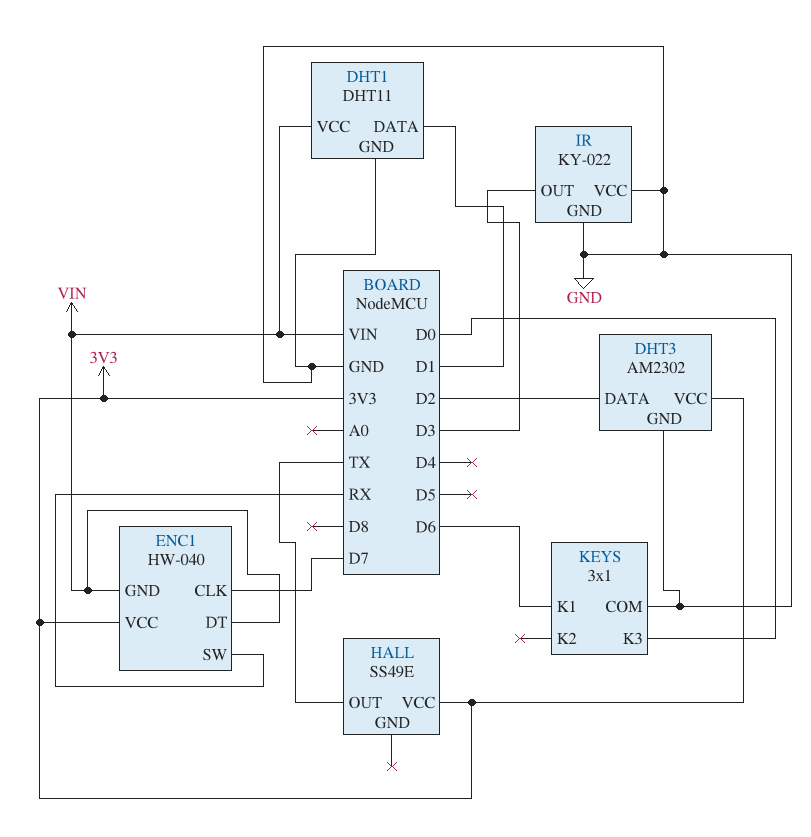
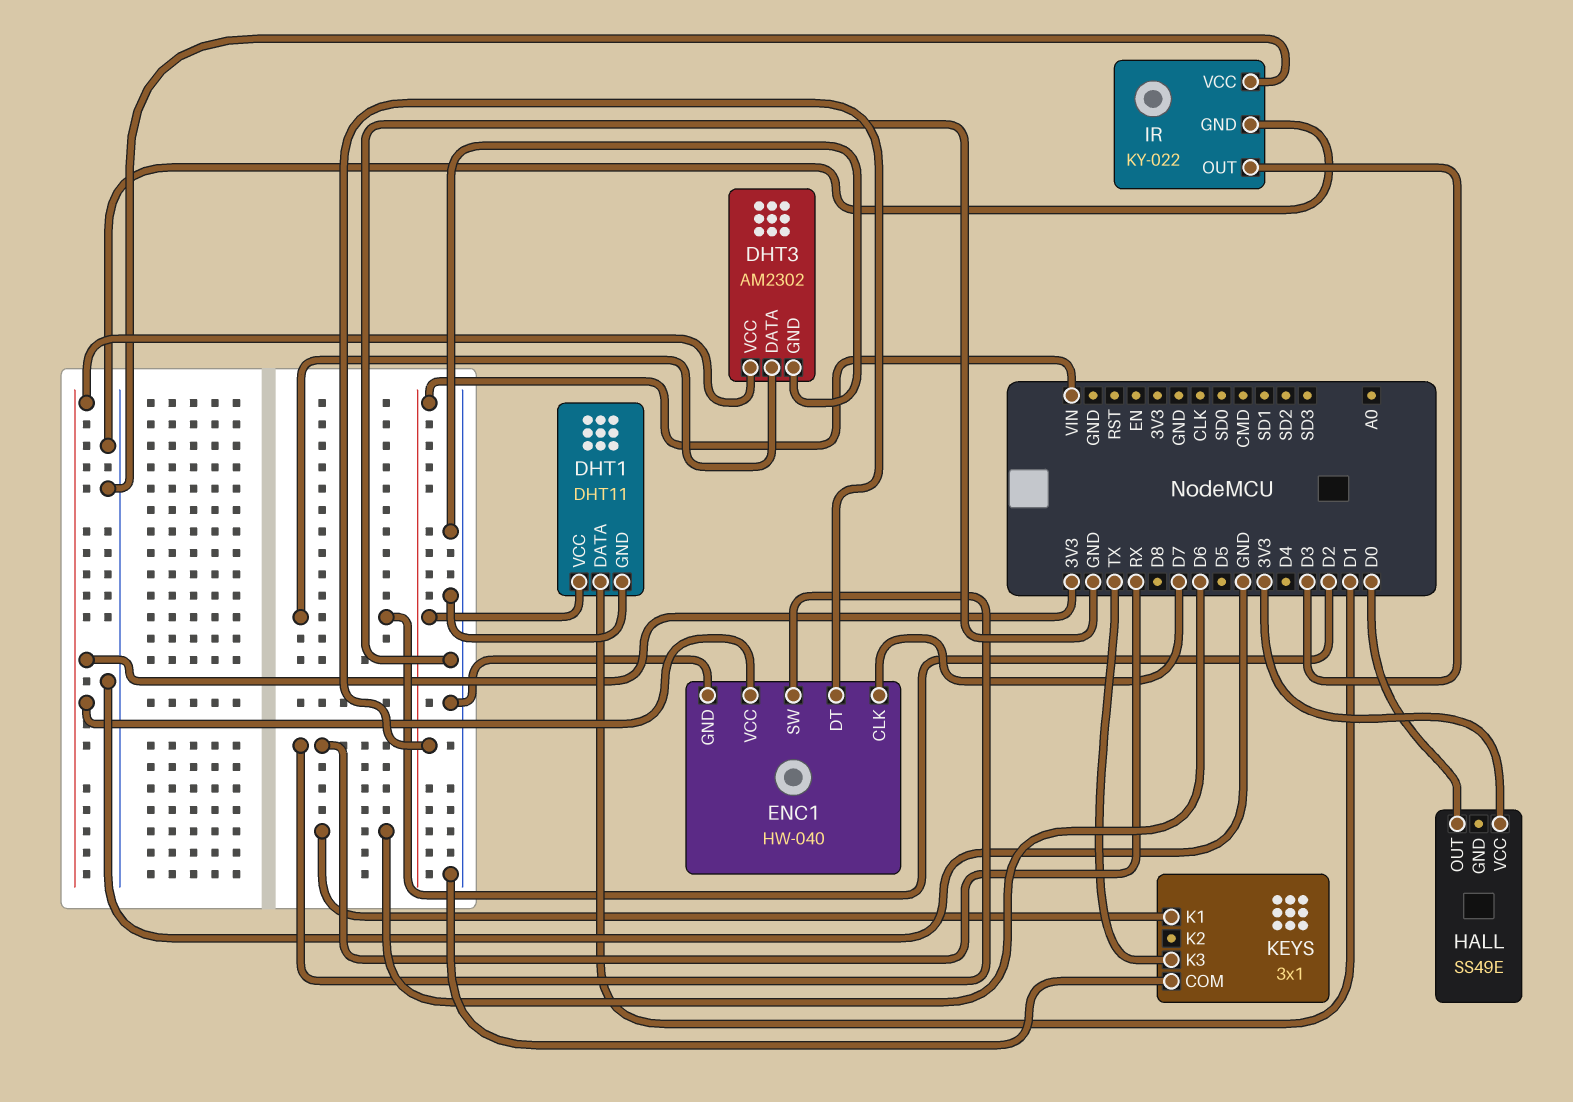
ENC1 pin GND: VIN -> GND
HALL pin OUT: TX -> D0
KEYS pin K3: D0 -> TX

